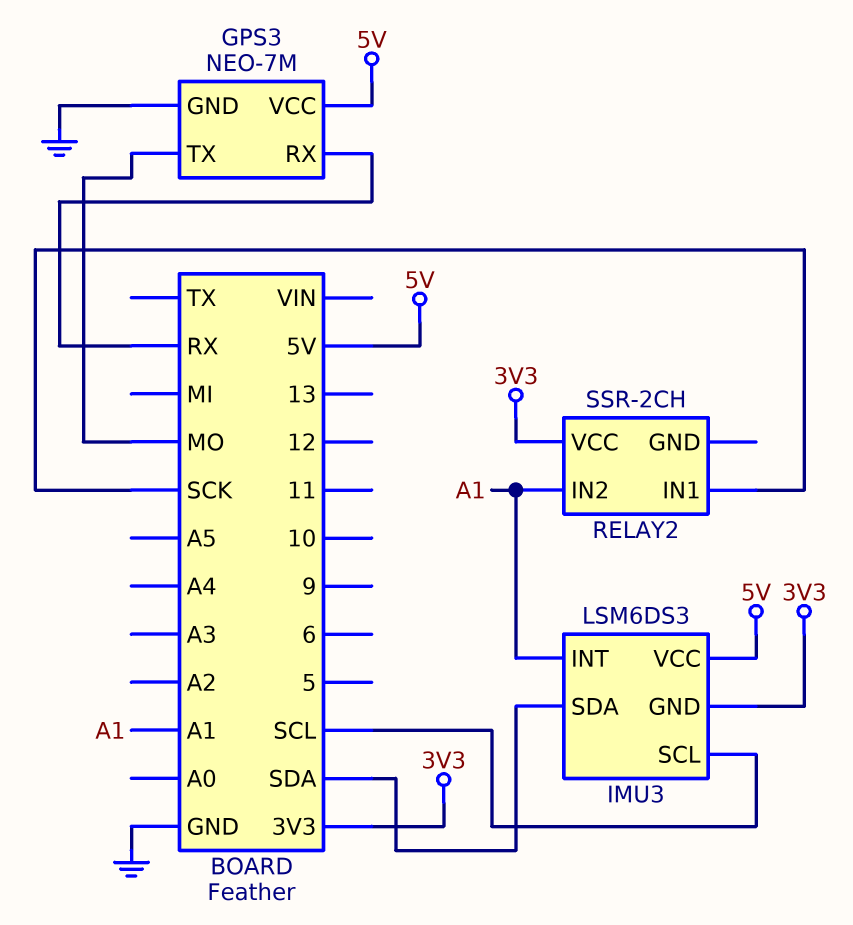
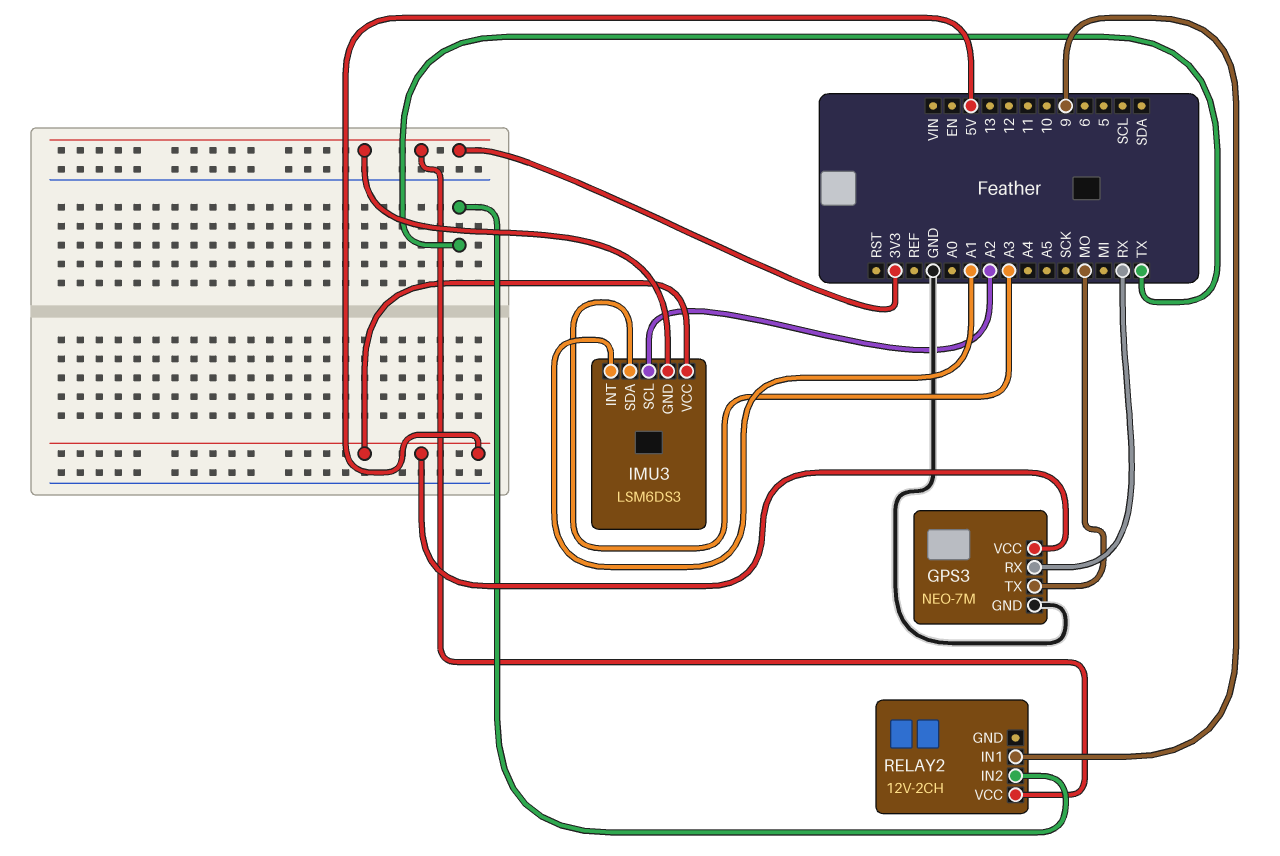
IMU3 pin SCL: SCL -> A2
IMU3 pin SDA: SDA -> A3
RELAY2: SSR-2CH -> 12V-2CH
RELAY2 pin IN1: SCK -> 9
RELAY2 pin IN2: A1 -> TX

